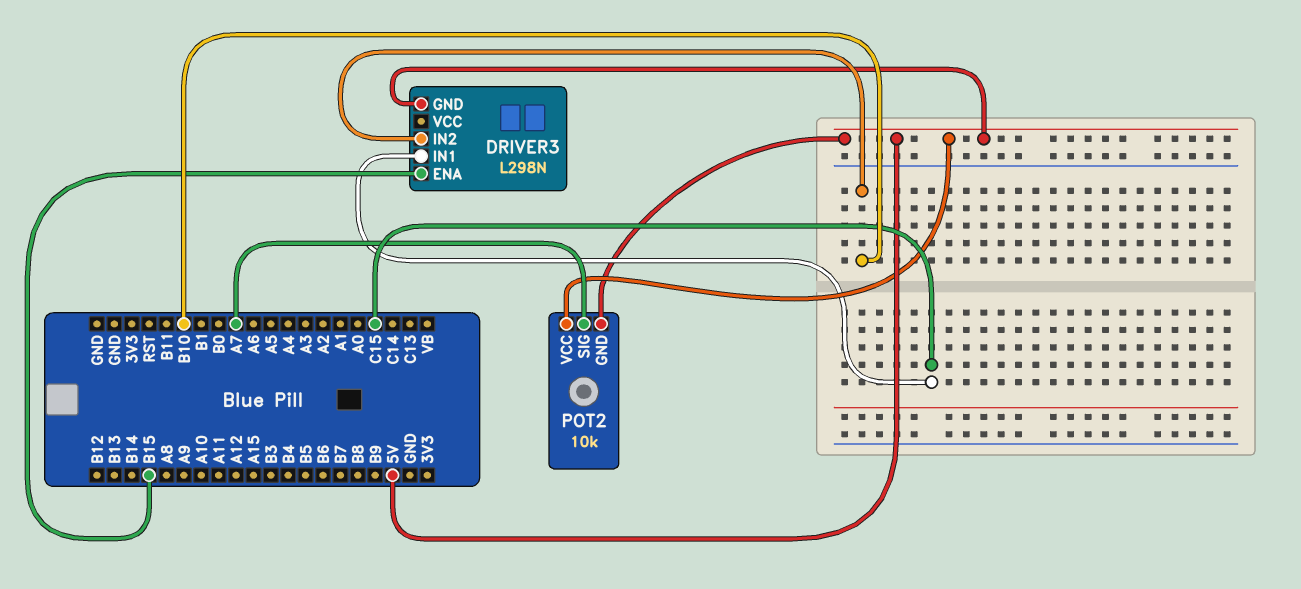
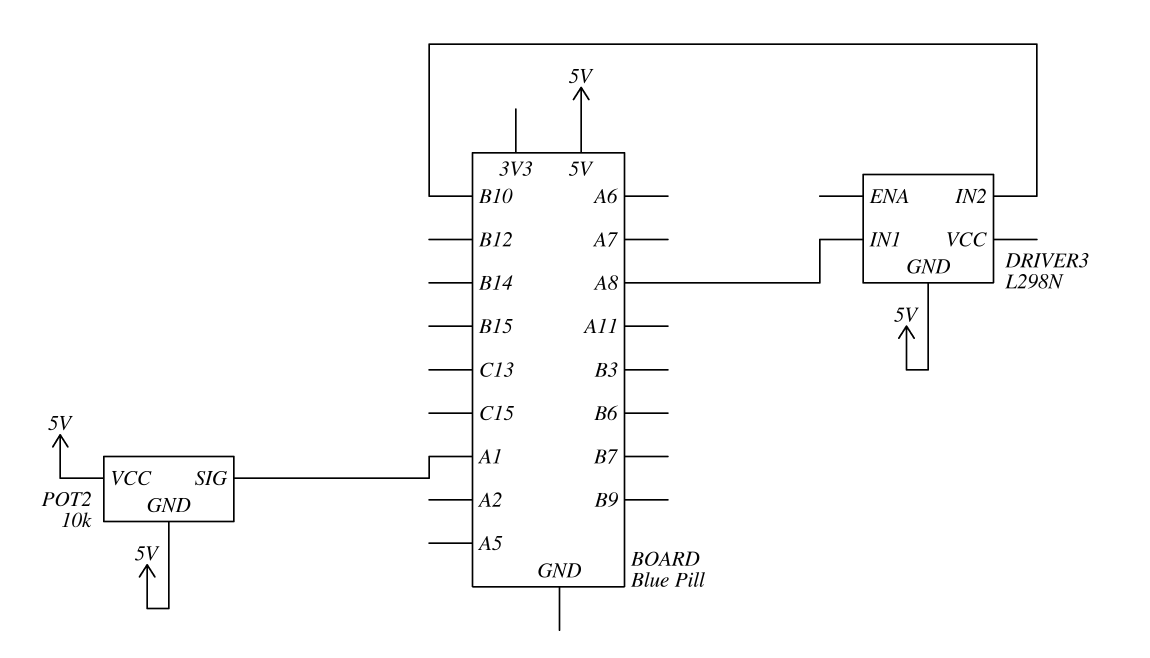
DRIVER3 pin ENA: B15 -> none
DRIVER3 pin IN1: C15 -> A8
POT2 pin SIG: A7 -> A1

